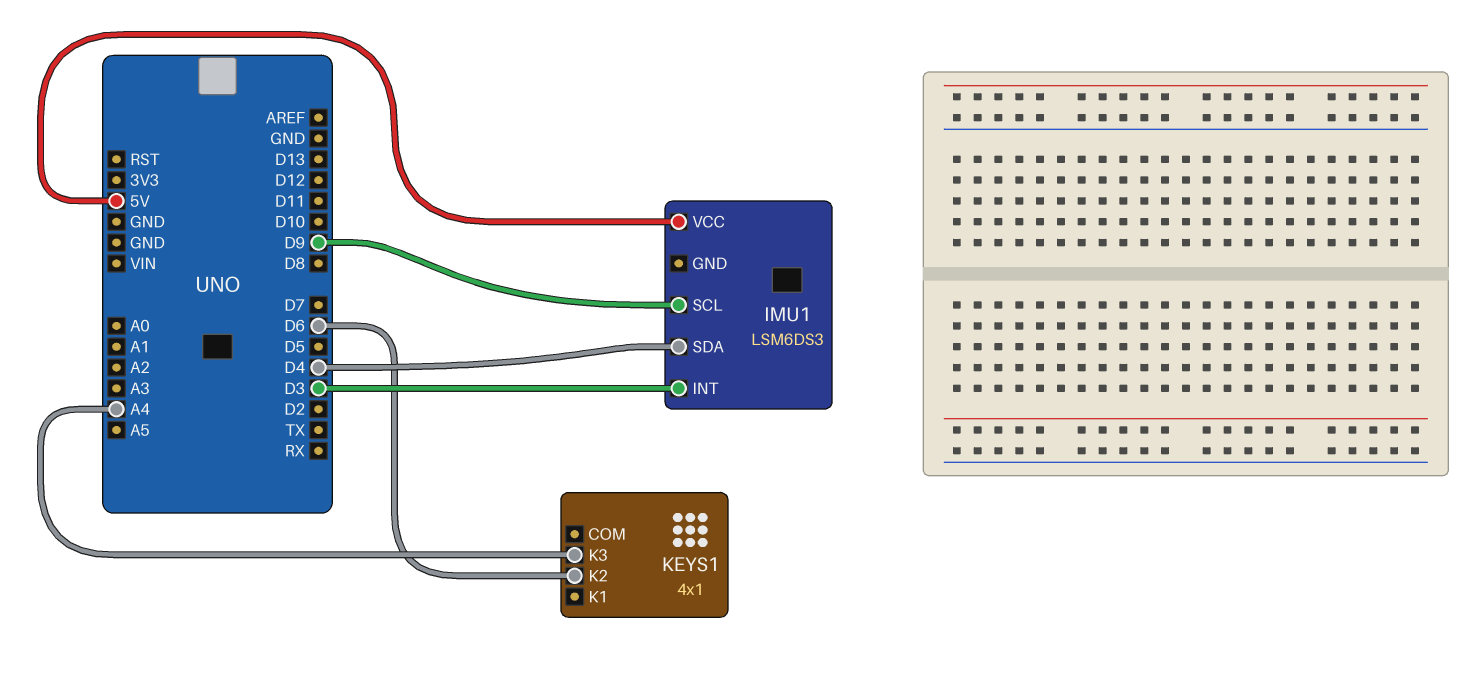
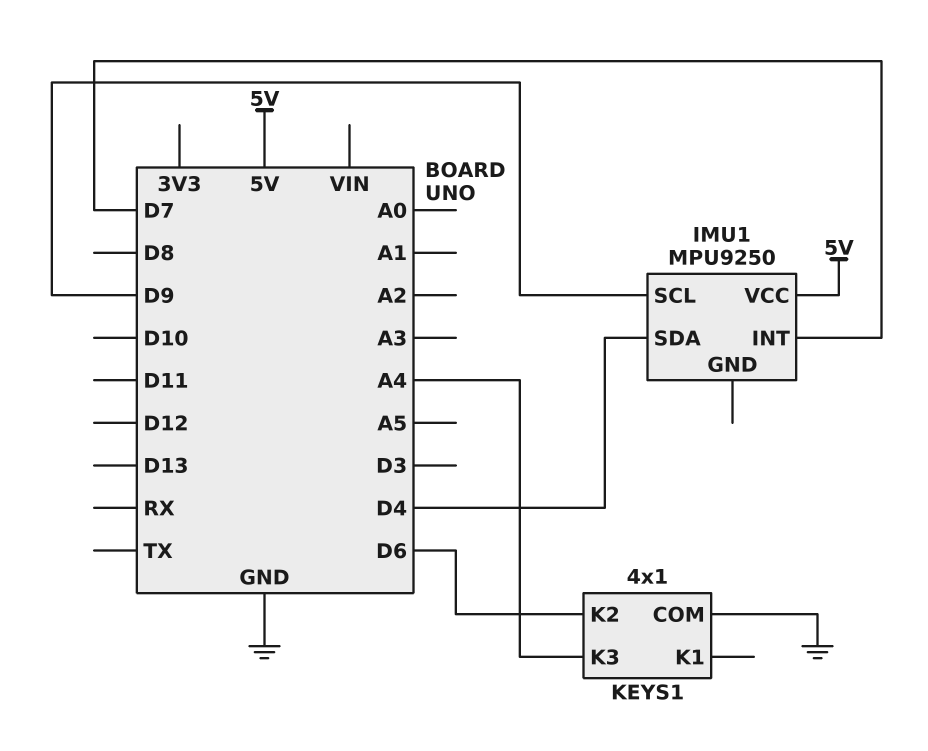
IMU1: LSM6DS3 -> MPU9250
IMU1 pin INT: D3 -> D7
KEYS1 pin COM: none -> GND

